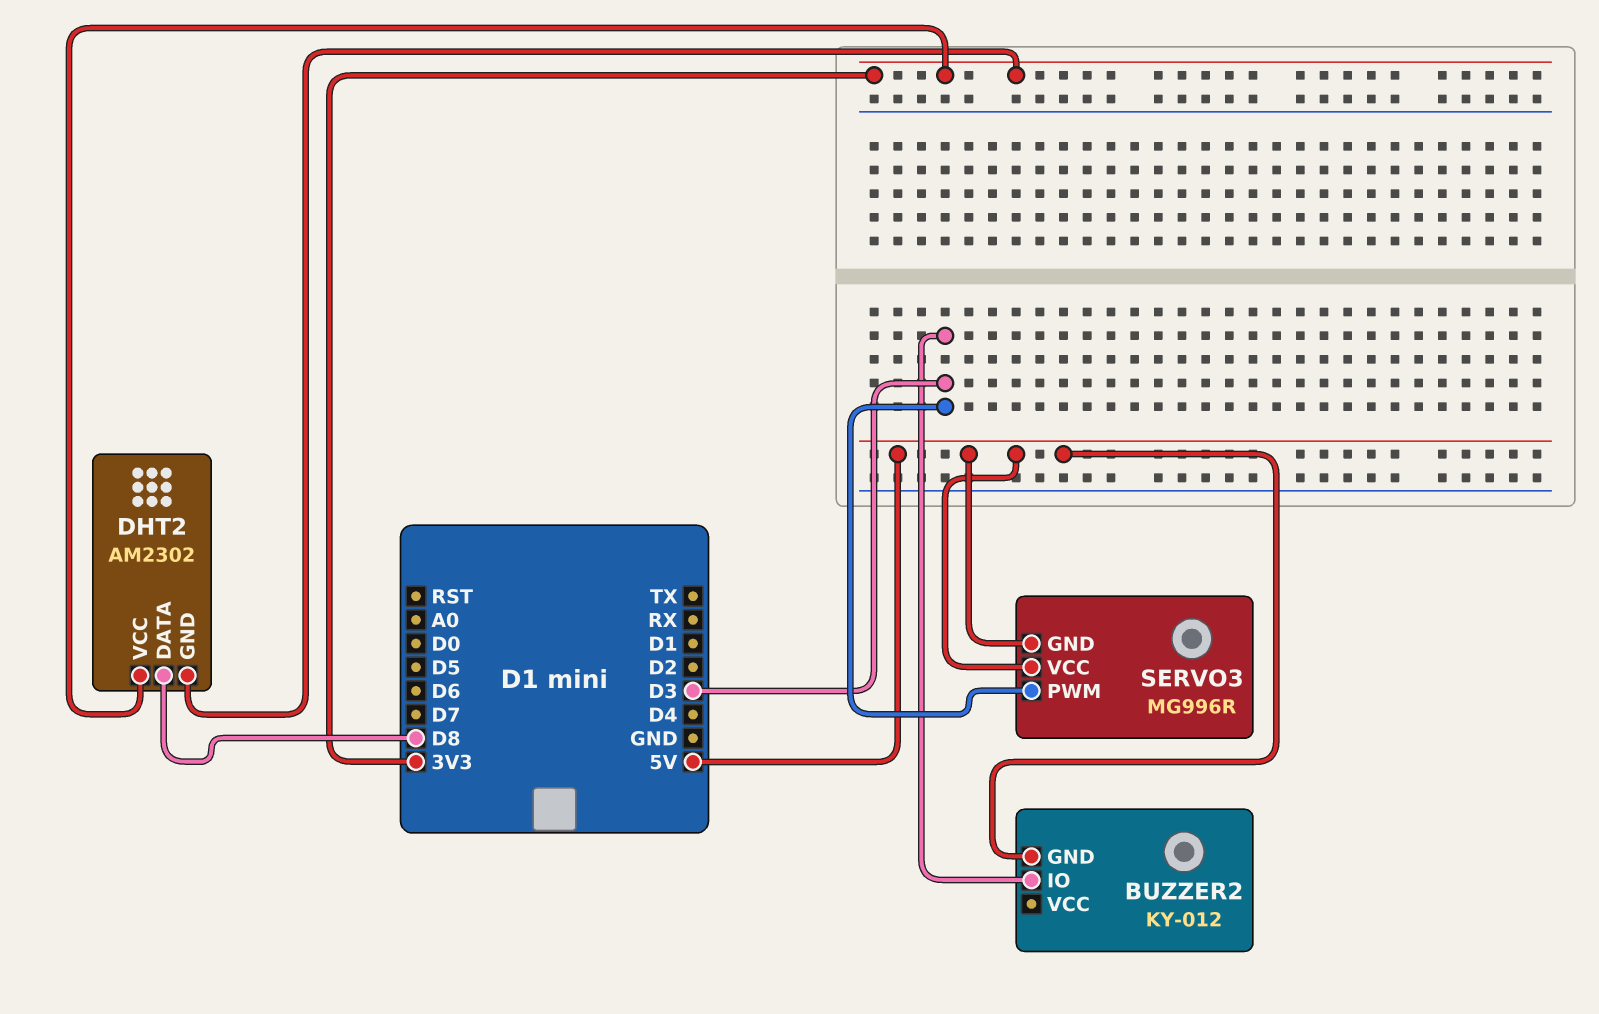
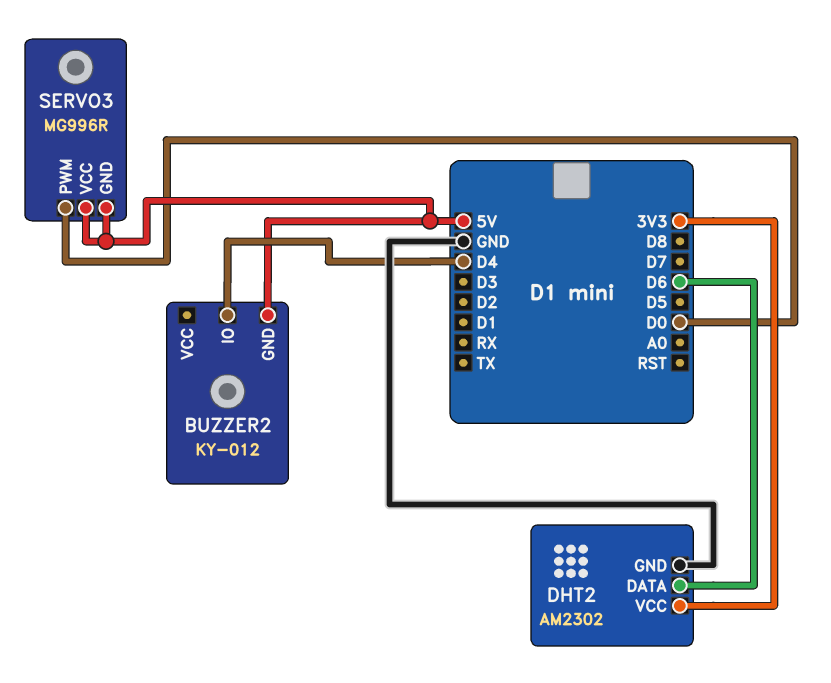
BUZZER2 pin IO: D3 -> D4
DHT2 pin DATA: D8 -> D6
DHT2 pin GND: 3V3 -> GND
SERVO3 pin PWM: D3 -> D0

